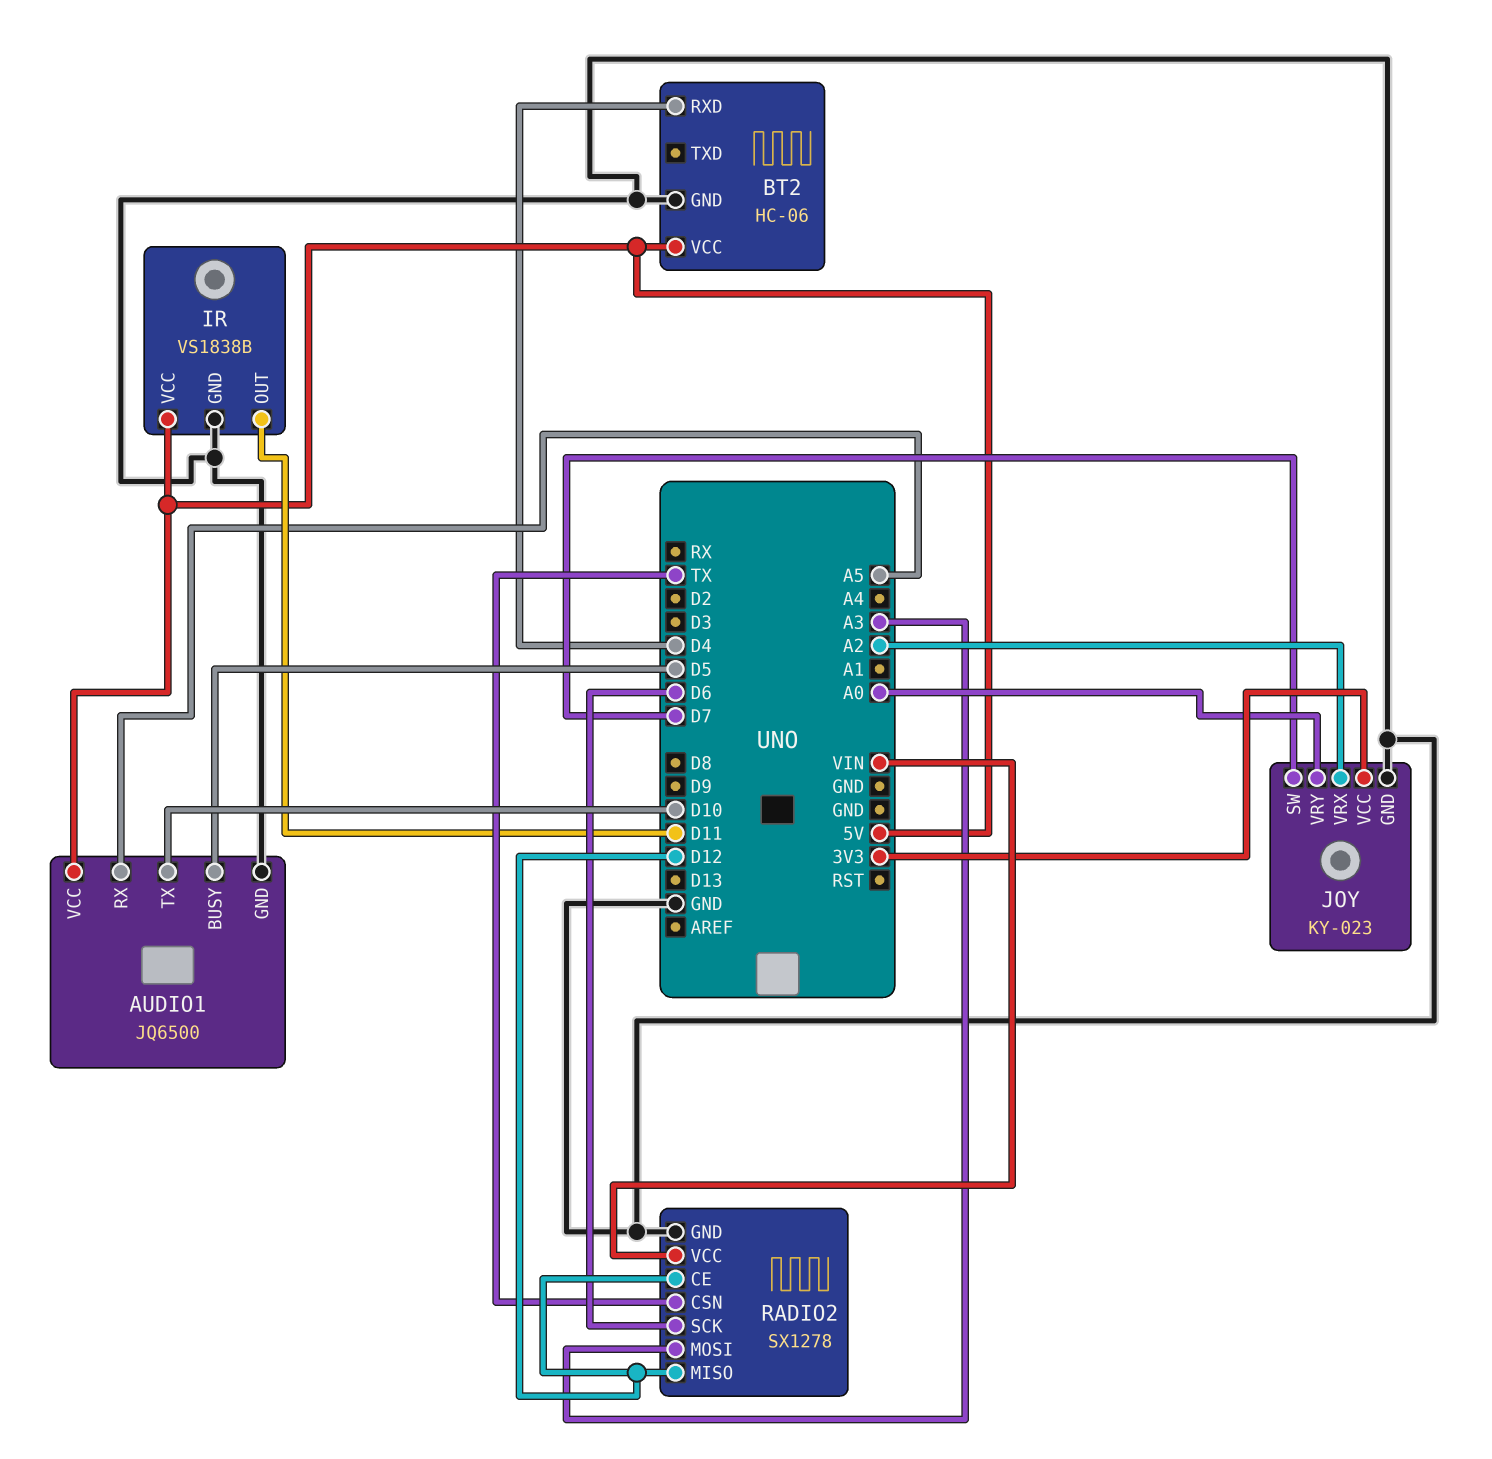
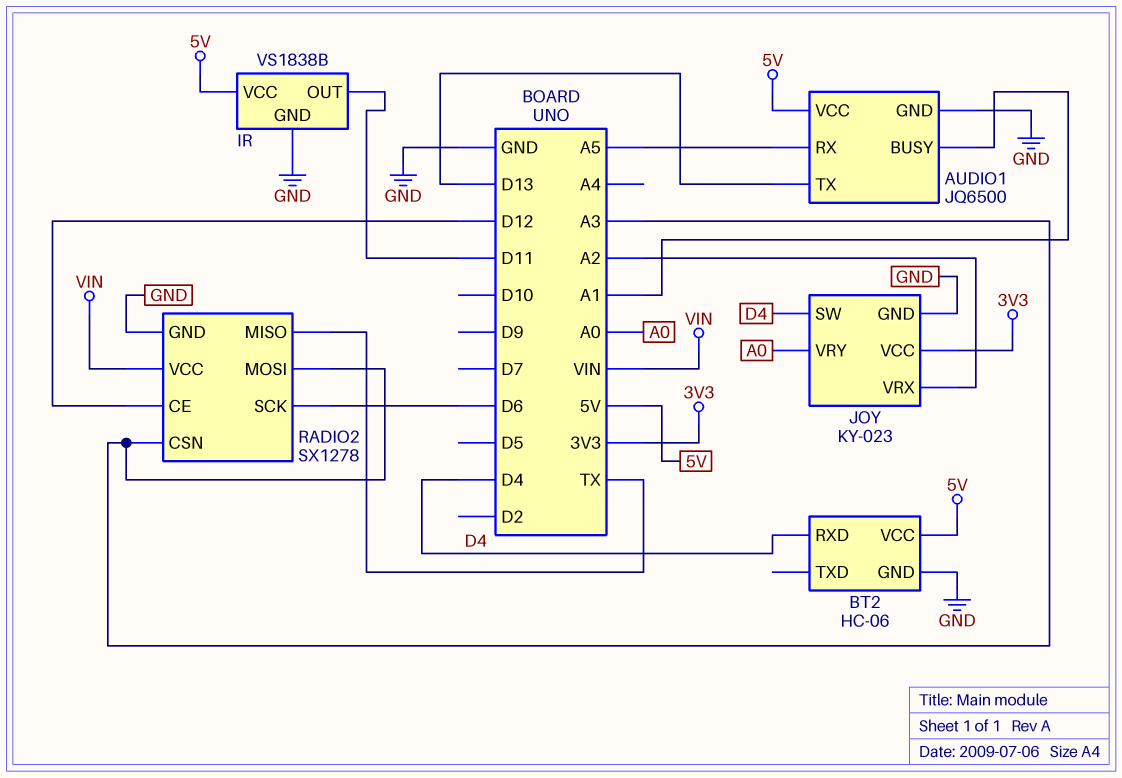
AUDIO1 pin BUSY: D5 -> A1
AUDIO1 pin TX: D10 -> D13
JOY pin SW: D7 -> D4
RADIO2 pin CSN: TX -> A3
RADIO2 pin MISO: D12 -> TX

